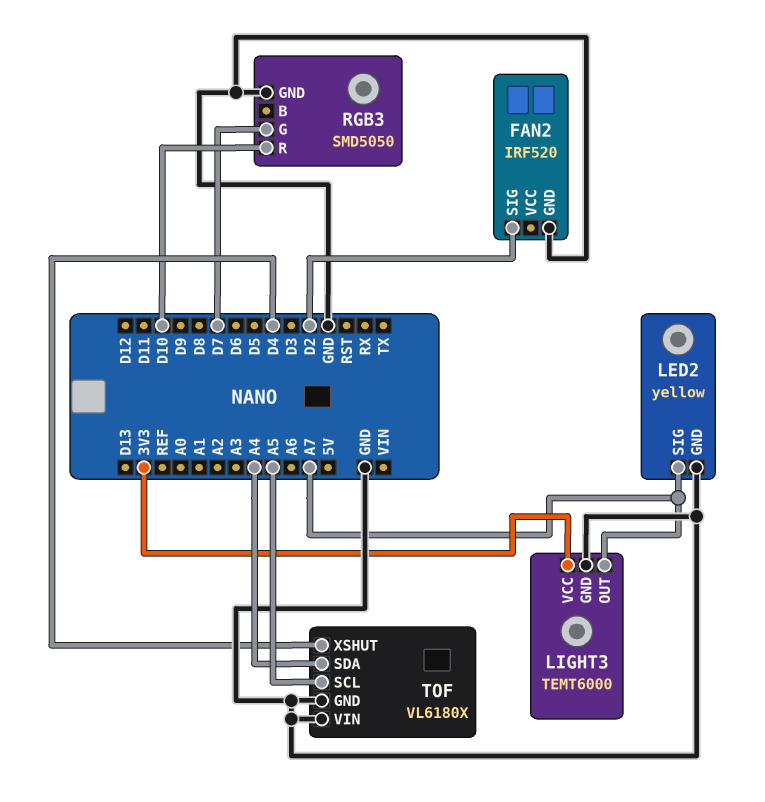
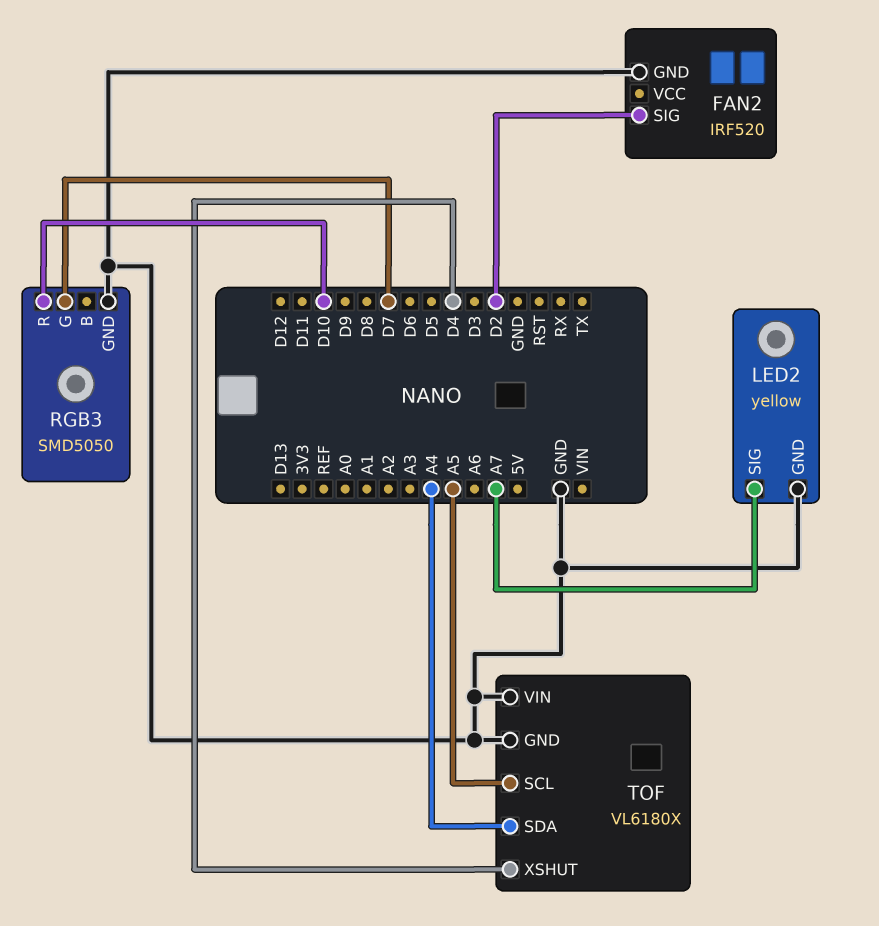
LIGHT3: TEMT6000 -> none
LIGHT3 pin GND: GND -> none
LIGHT3 pin OUT: A7 -> none
LIGHT3 pin VCC: 3V3 -> none

